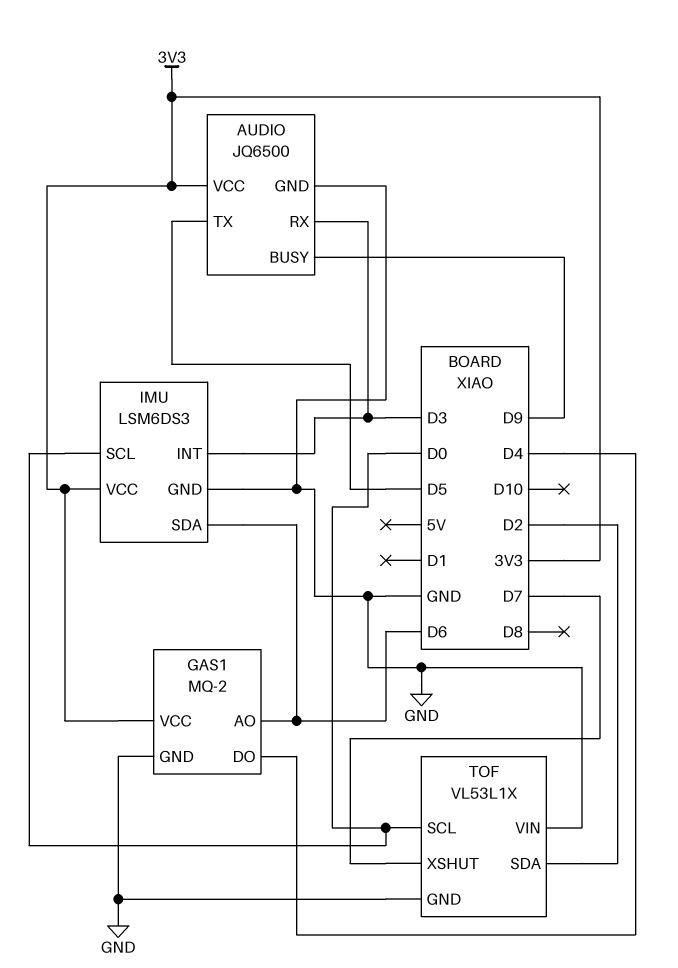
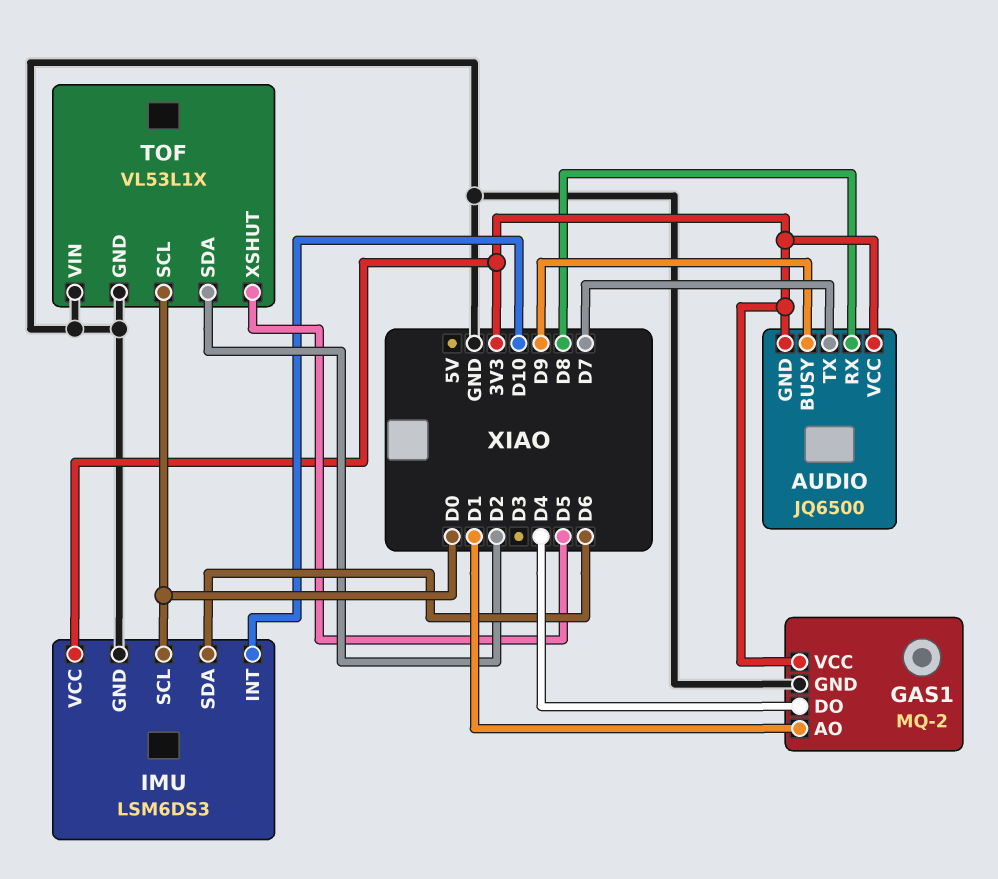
AUDIO pin GND: GND -> 3V3
AUDIO pin RX: D3 -> D8
AUDIO pin TX: D5 -> D7
GAS1 pin AO: D6 -> D1
IMU pin INT: D3 -> D10
TOF pin XSHUT: D7 -> D5

